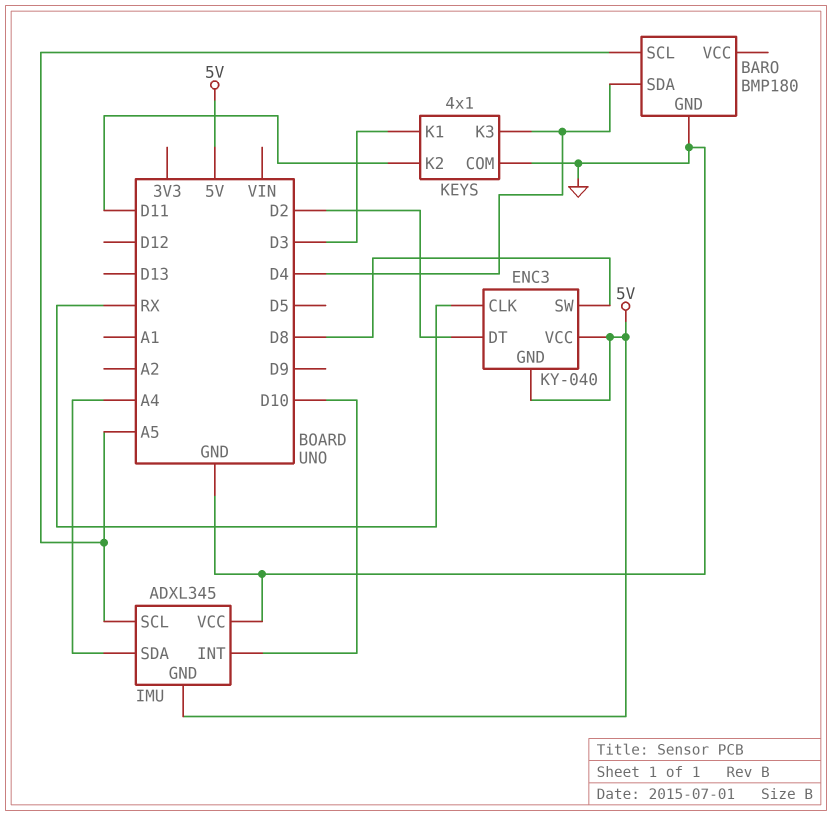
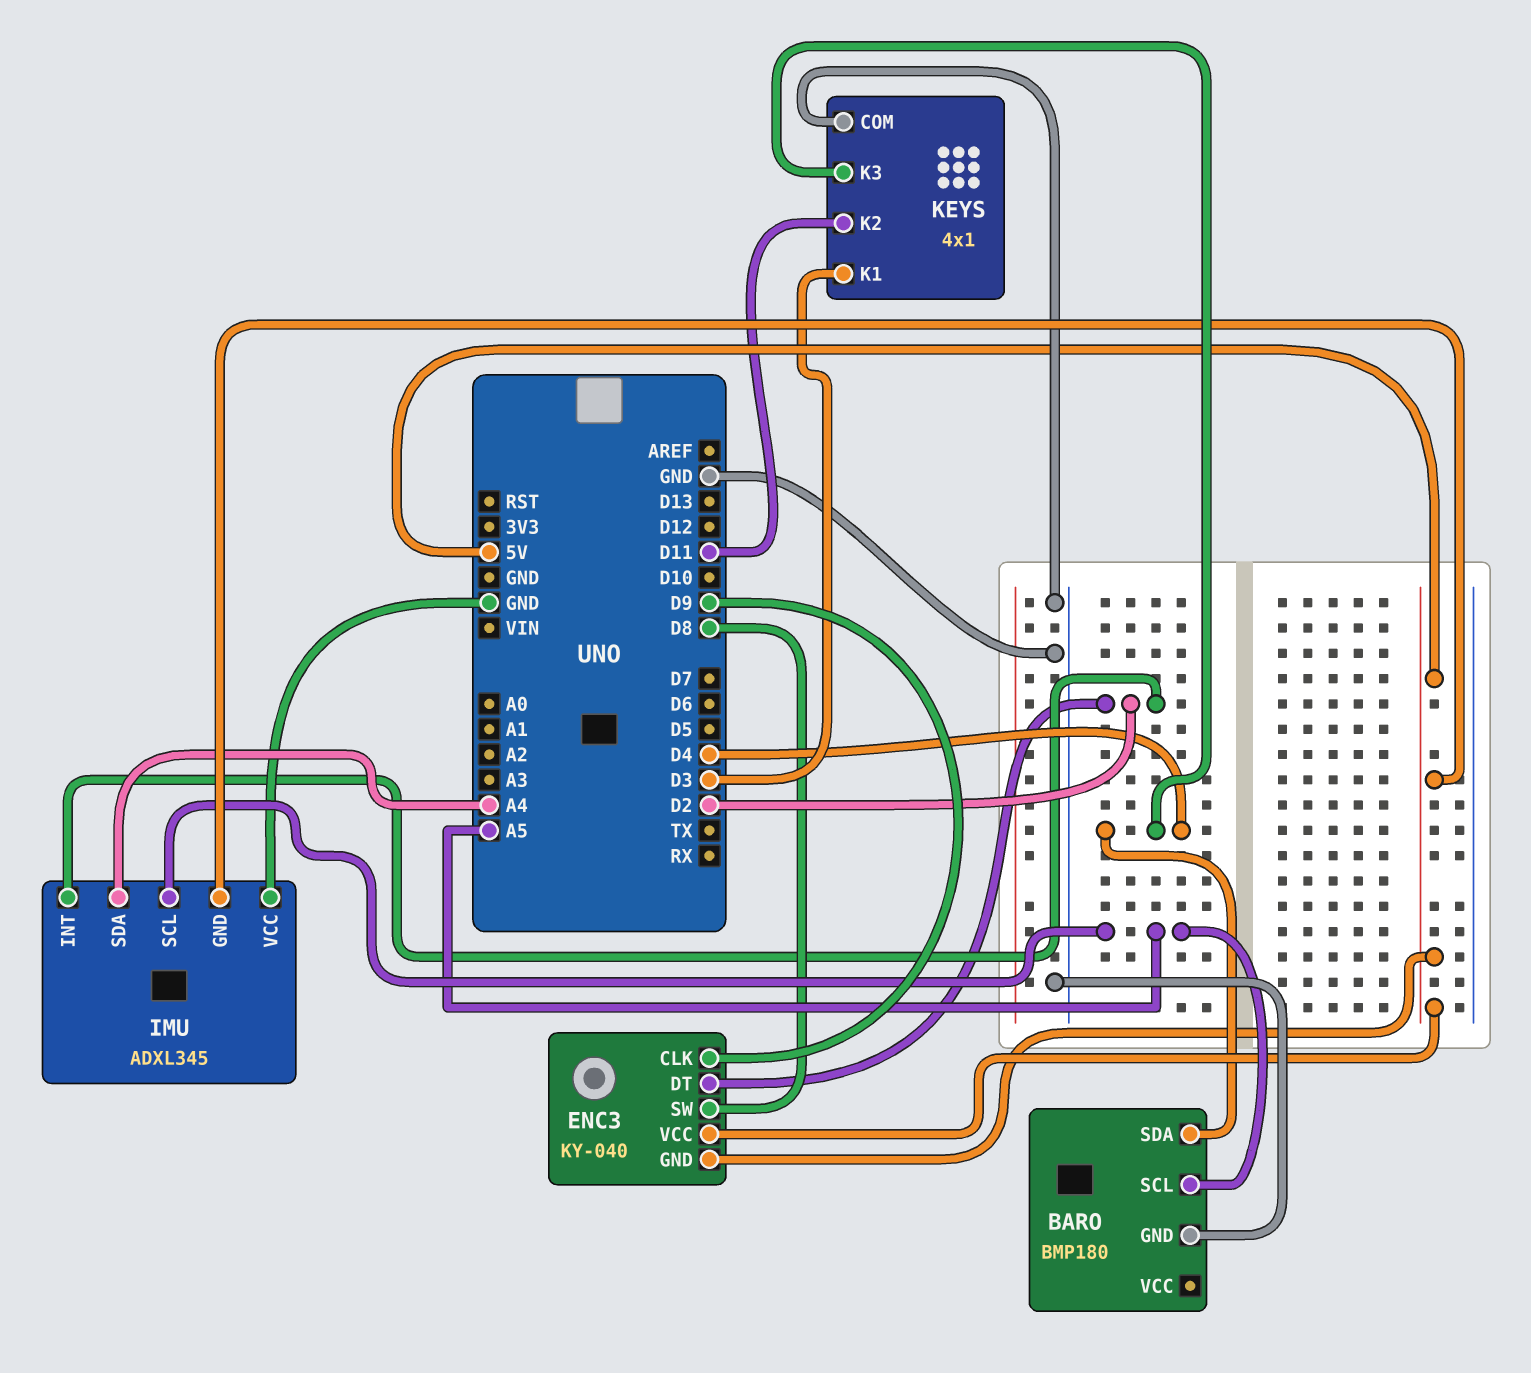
ENC3 pin CLK: RX -> D9
IMU pin INT: D10 -> D2

